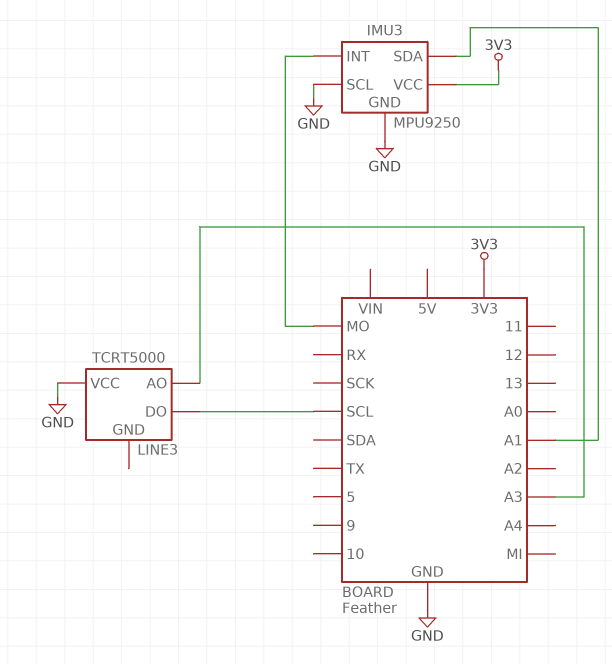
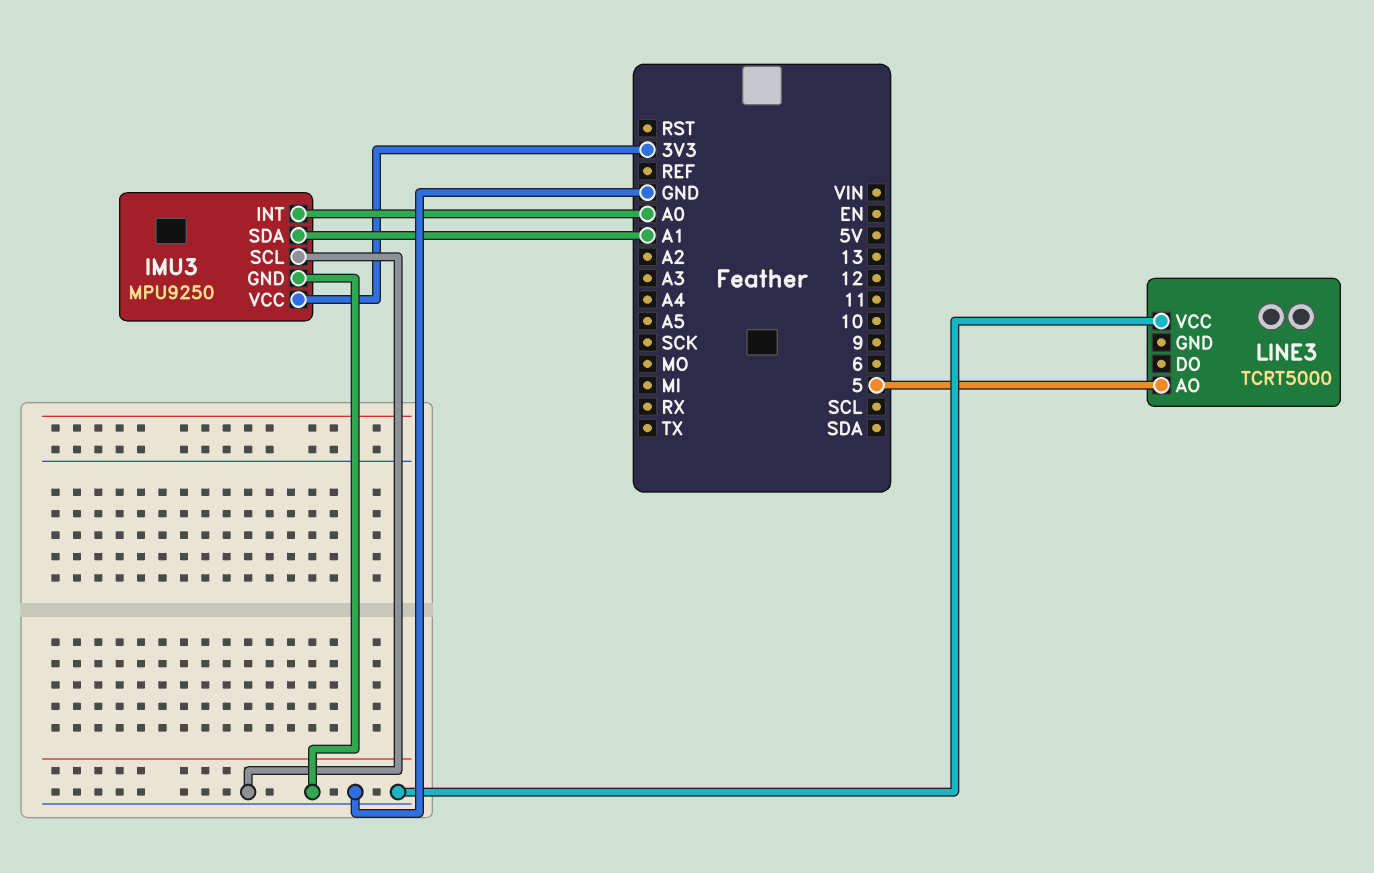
IMU3 pin INT: MO -> A0
LINE3 pin AO: A3 -> 5
LINE3 pin DO: SCL -> none

